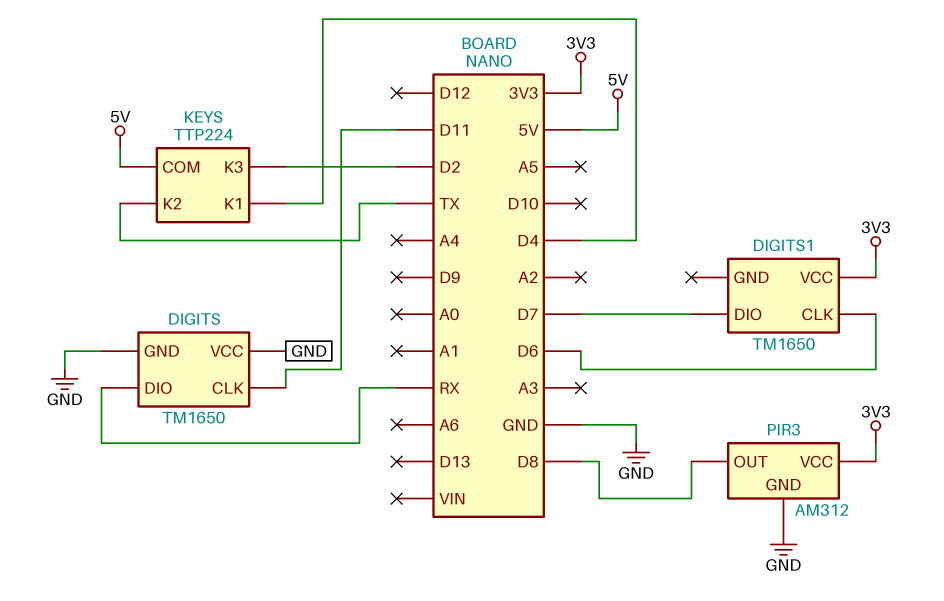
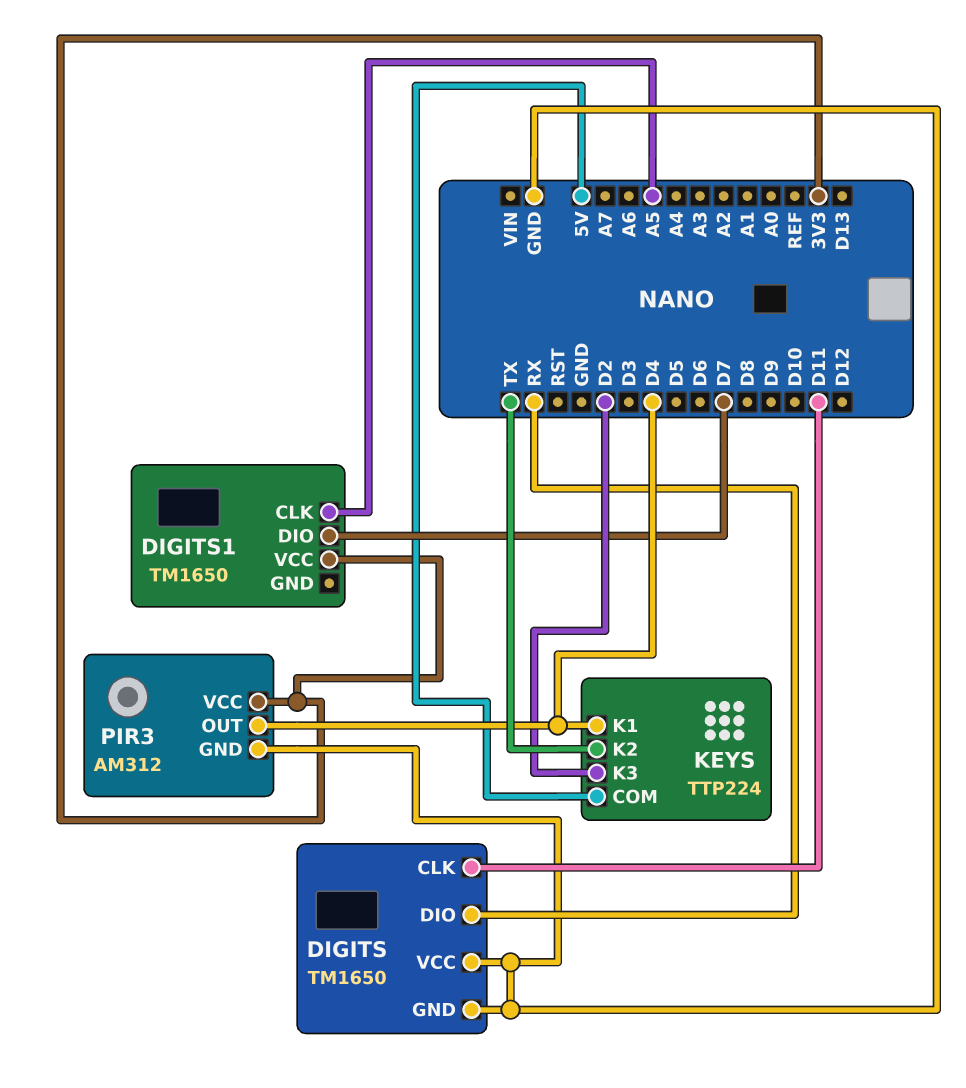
DIGITS1 pin CLK: D6 -> A5
PIR3 pin OUT: D8 -> D4

